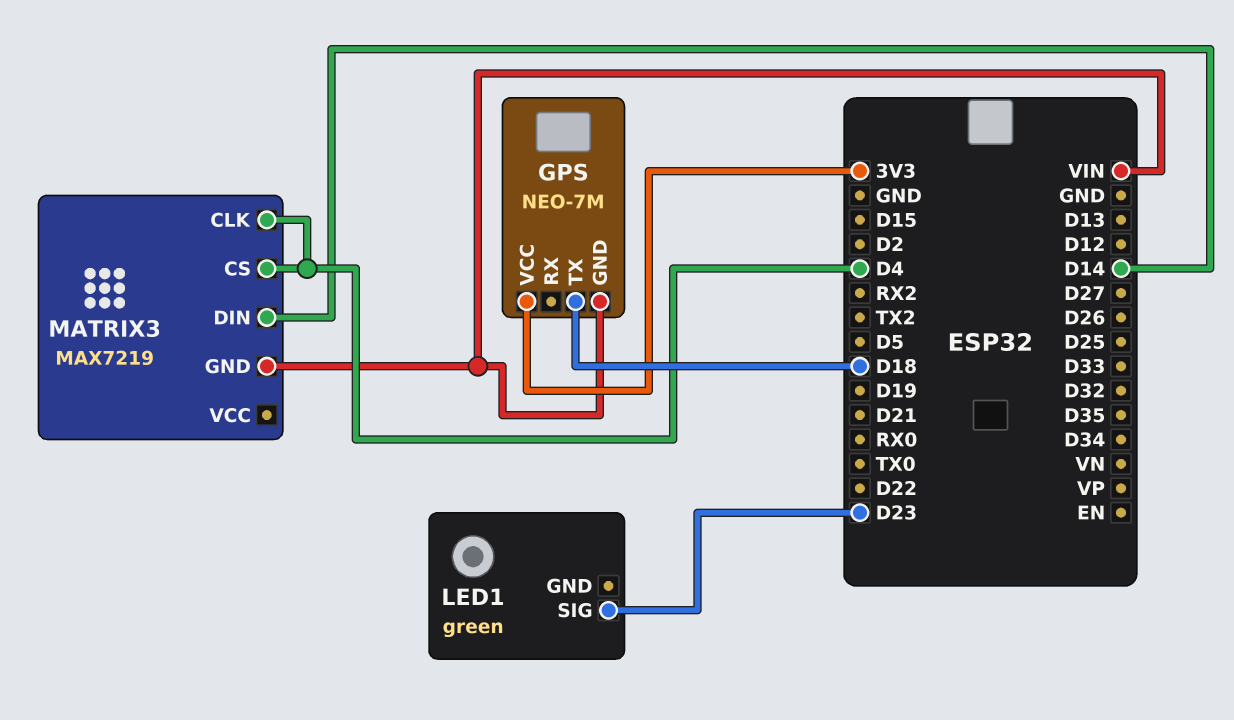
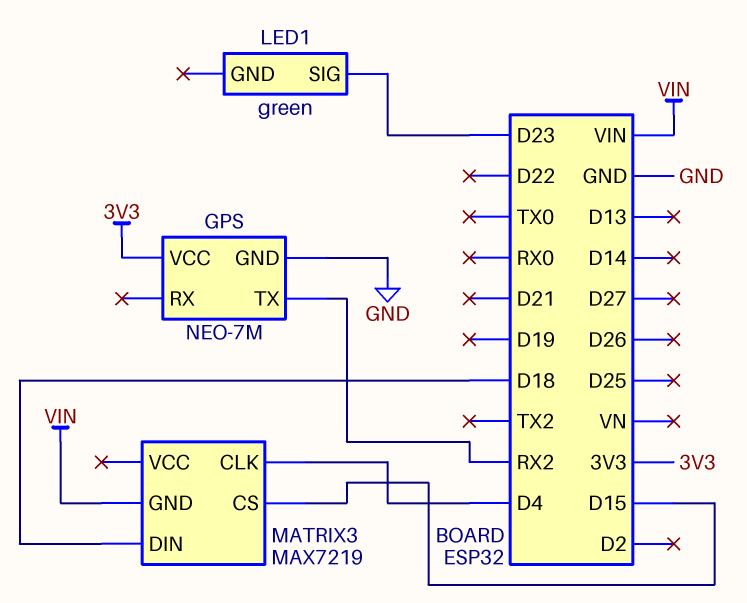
GPS pin GND: VIN -> GND
GPS pin TX: D18 -> RX2
MATRIX3 pin CS: D4 -> D15
MATRIX3 pin DIN: D14 -> D18

